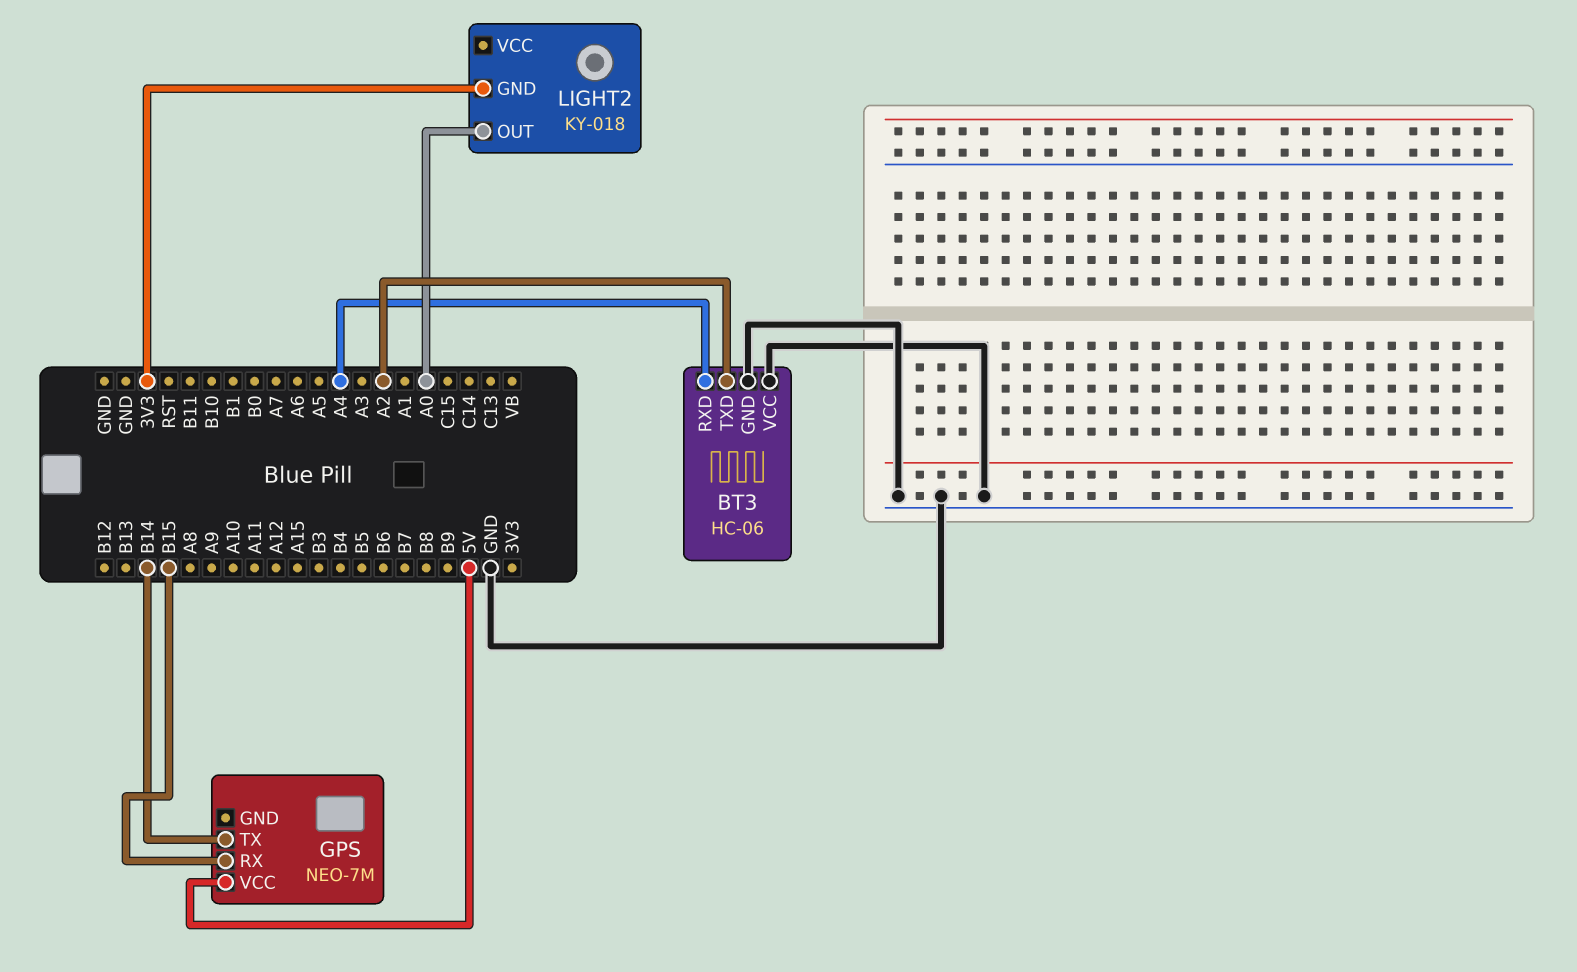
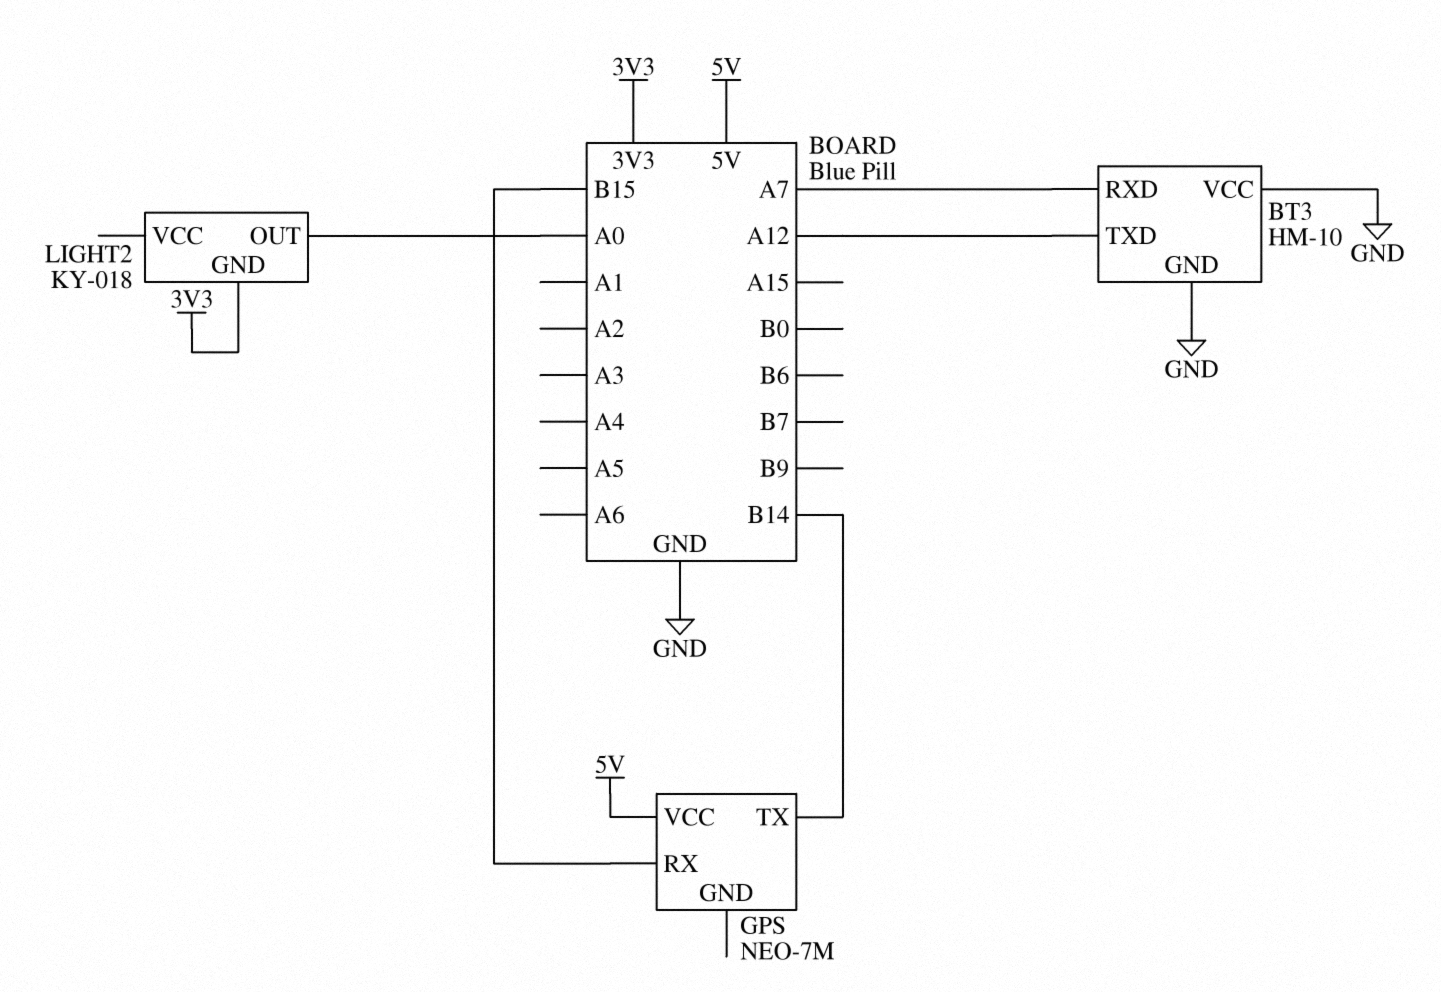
BT3: HC-06 -> HM-10
BT3 pin RXD: A4 -> A7
BT3 pin TXD: A2 -> A12

